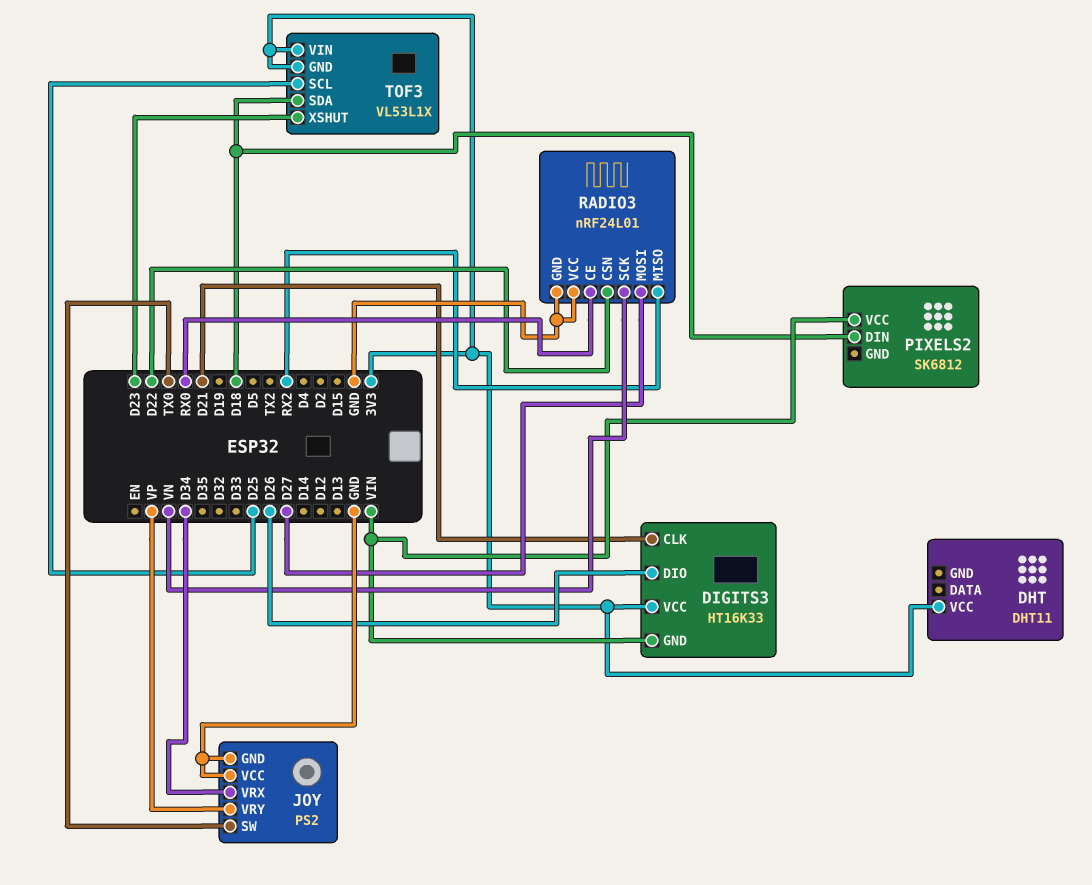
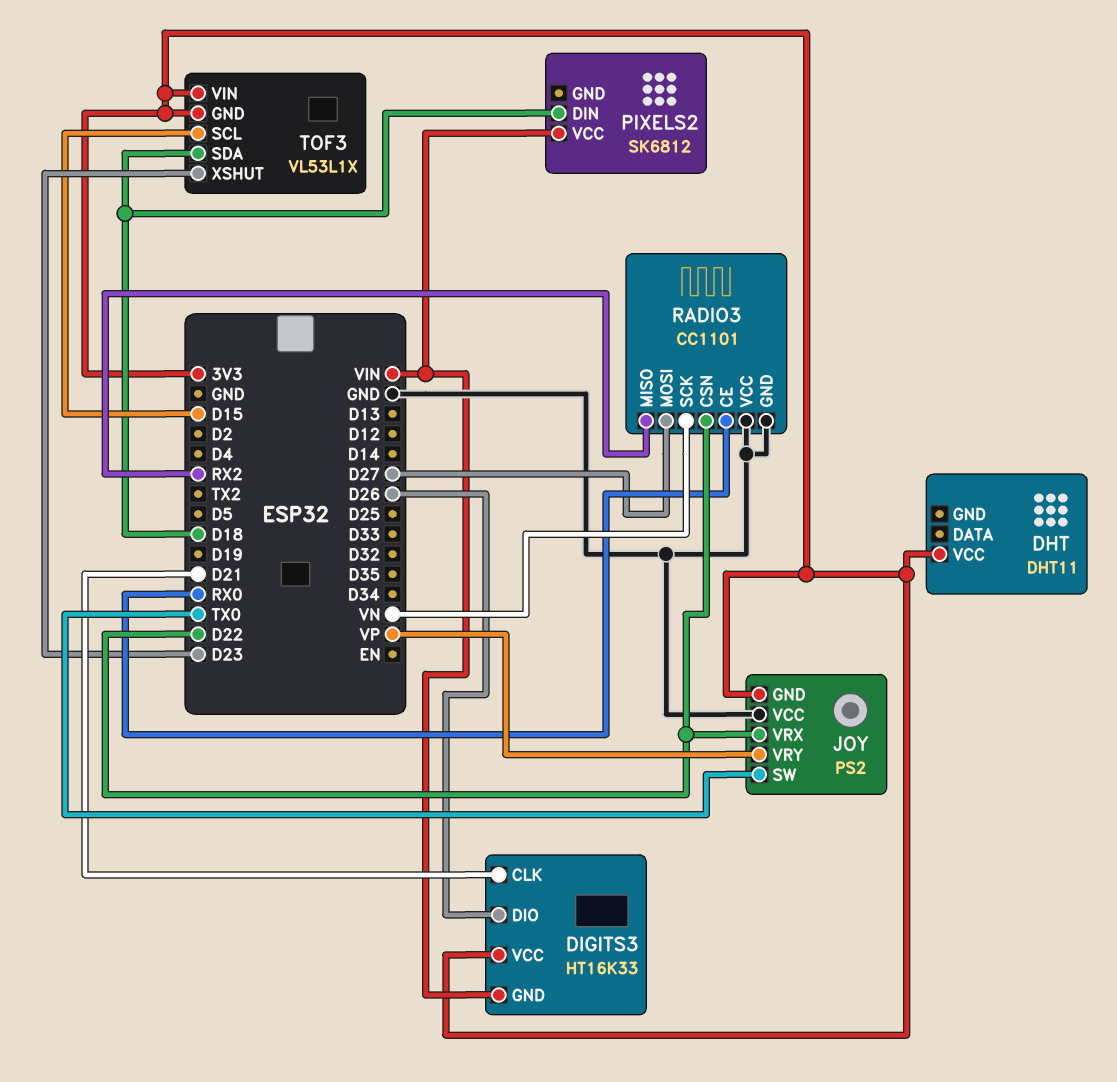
JOY pin GND: GND -> 3V3
JOY pin VRX: D34 -> D22
RADIO3: nRF24L01 -> CC1101
TOF3 pin SCL: D25 -> D15

